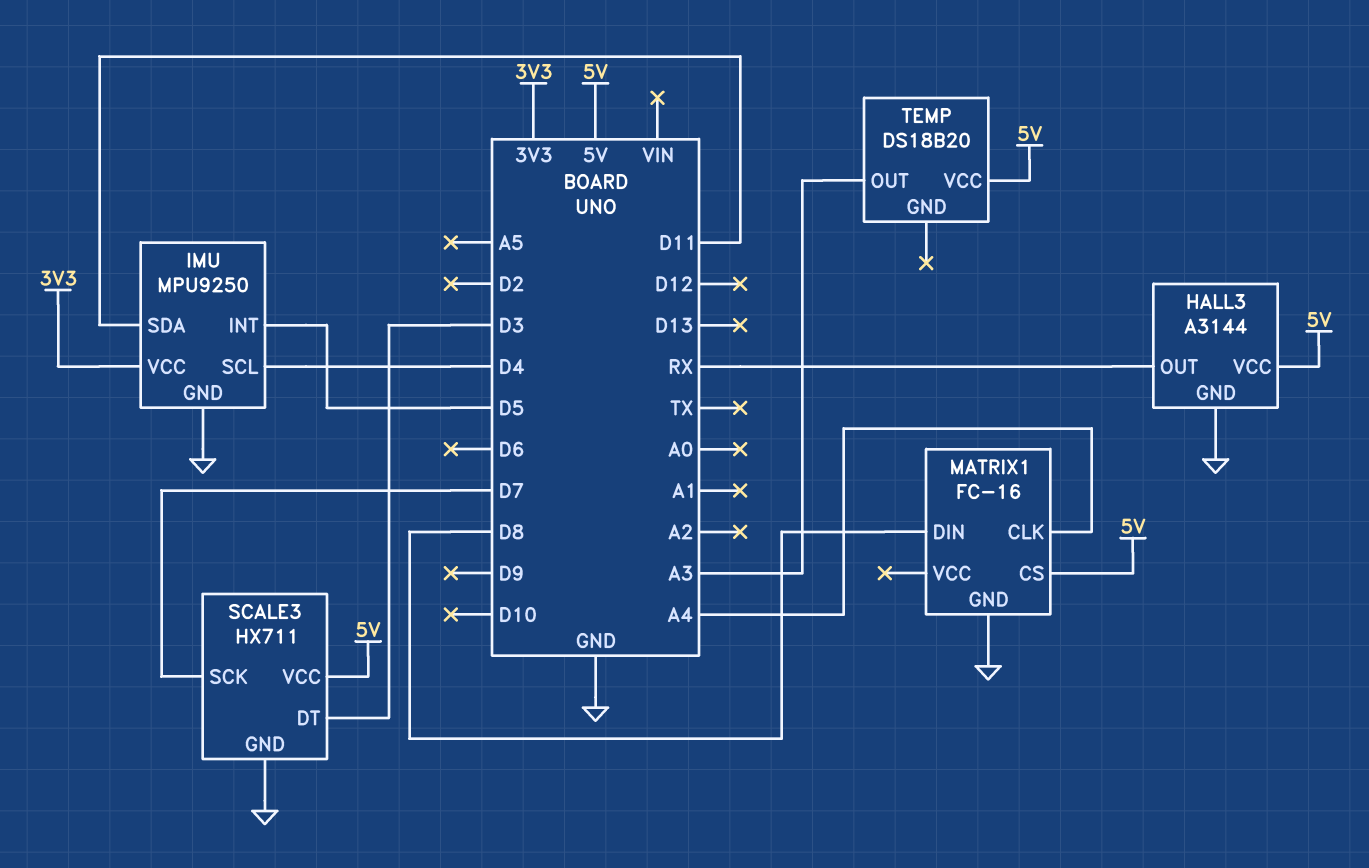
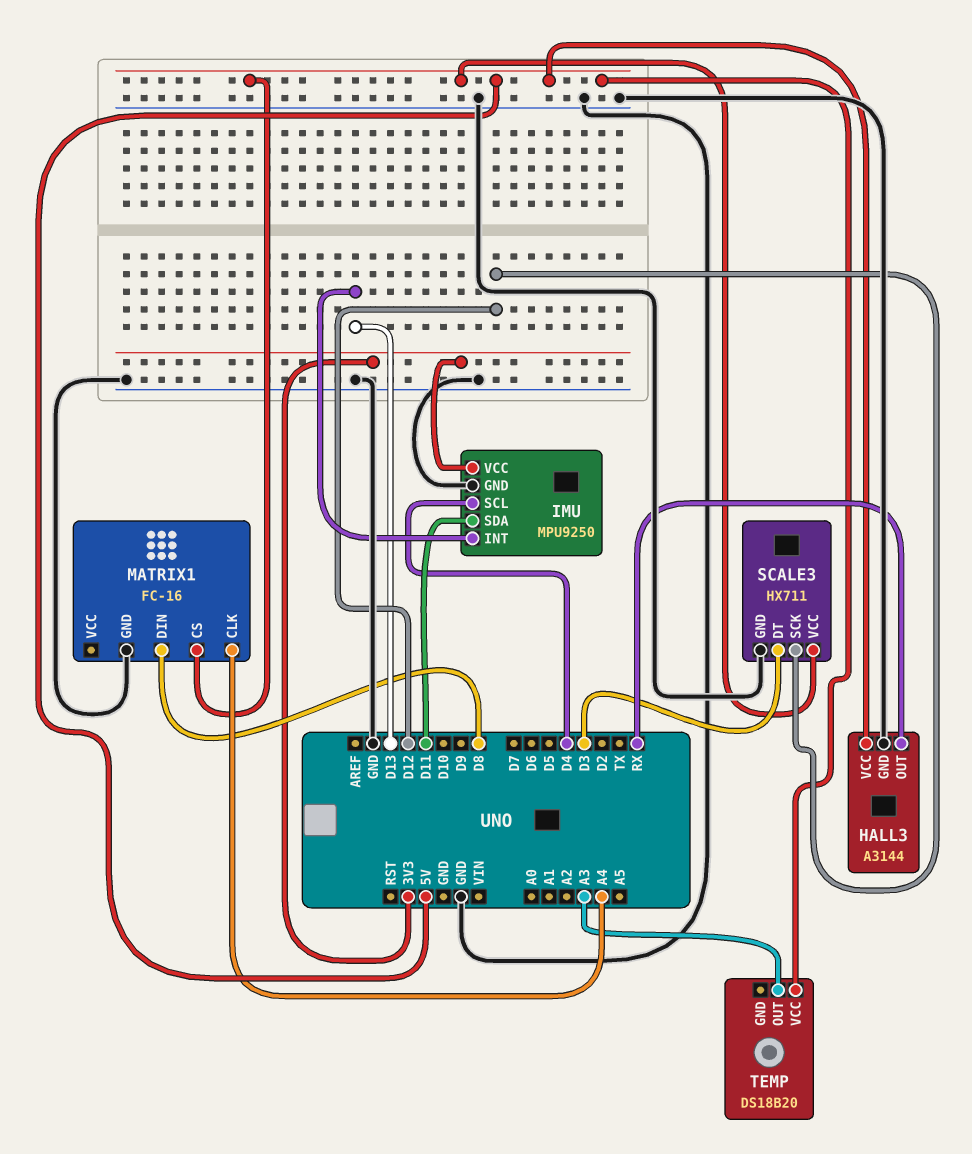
IMU pin INT: D5 -> D13
SCALE3 pin SCK: D7 -> D12

